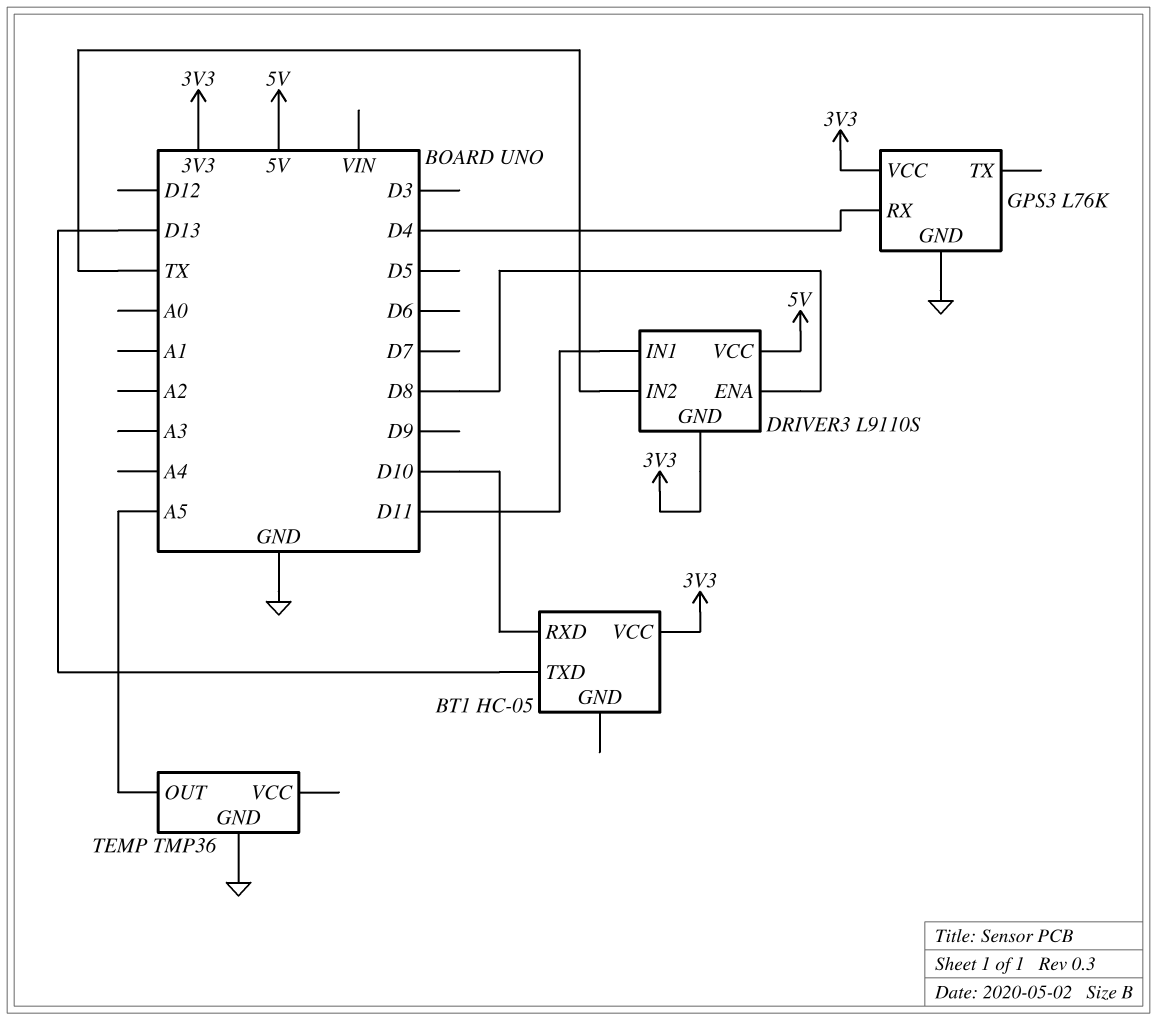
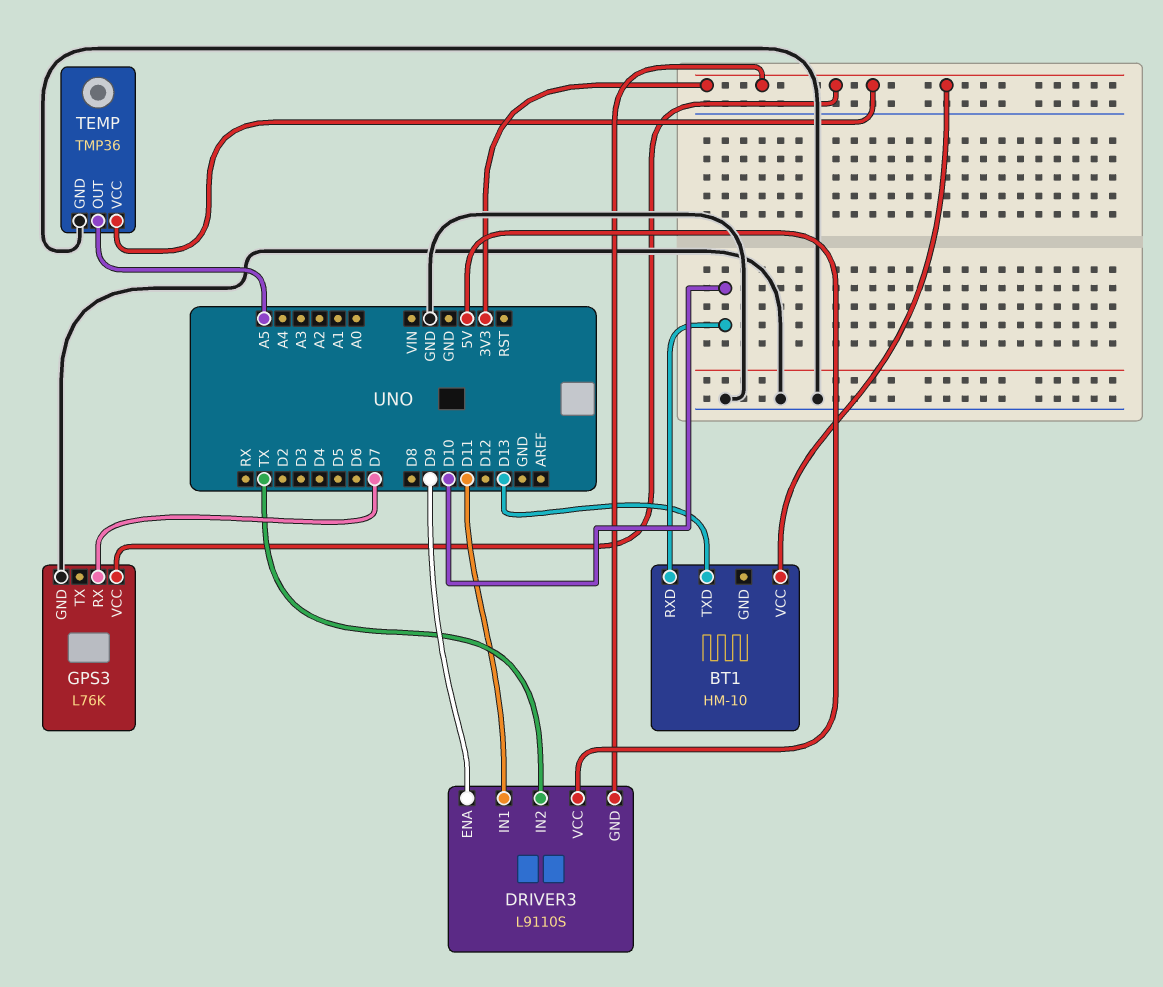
BT1: HC-05 -> HM-10
DRIVER3 pin ENA: D8 -> D9
GPS3 pin RX: D4 -> D7
TEMP pin VCC: none -> 3V3

